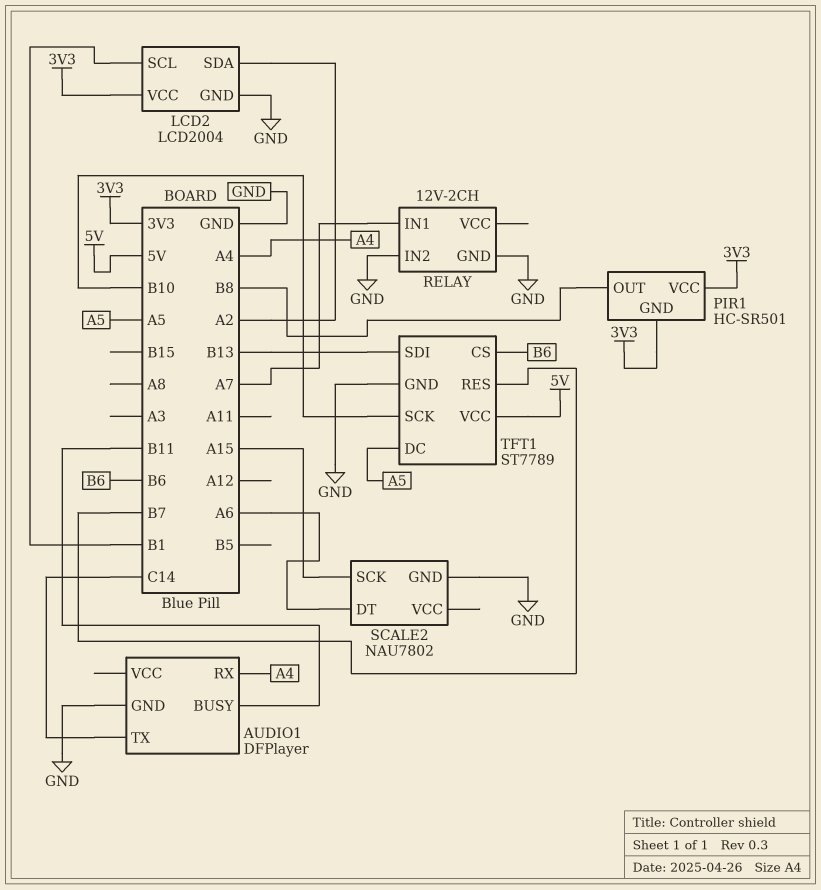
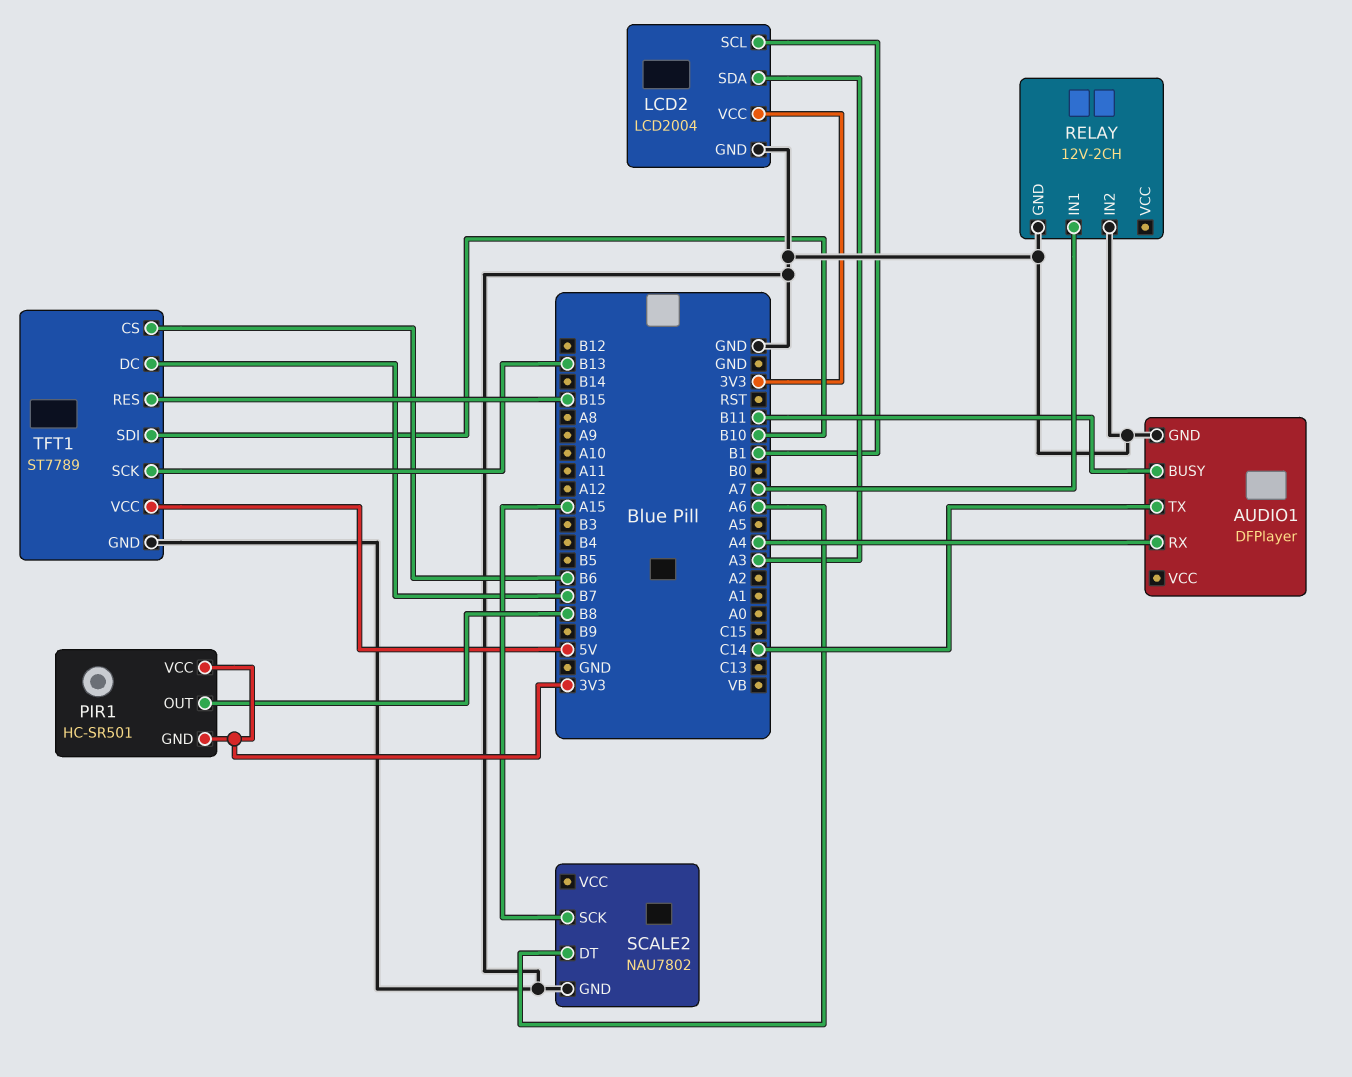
LCD2 pin SDA: A2 -> A3
TFT1 pin DC: A5 -> B7
TFT1 pin RES: B7 -> B15
TFT1 pin SCK: B10 -> B13
TFT1 pin SDI: B13 -> B10

